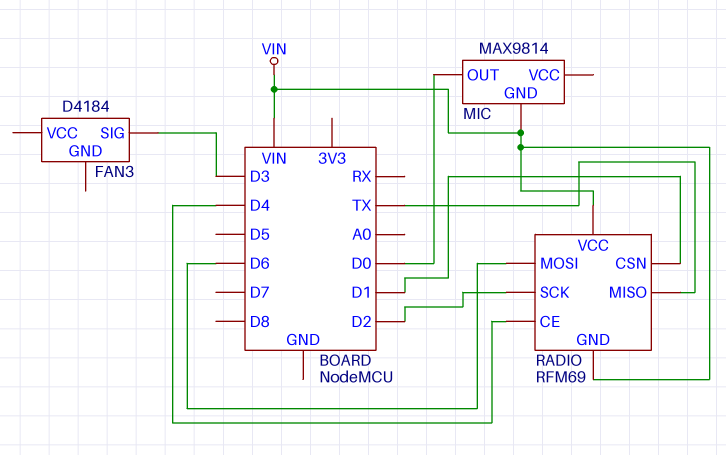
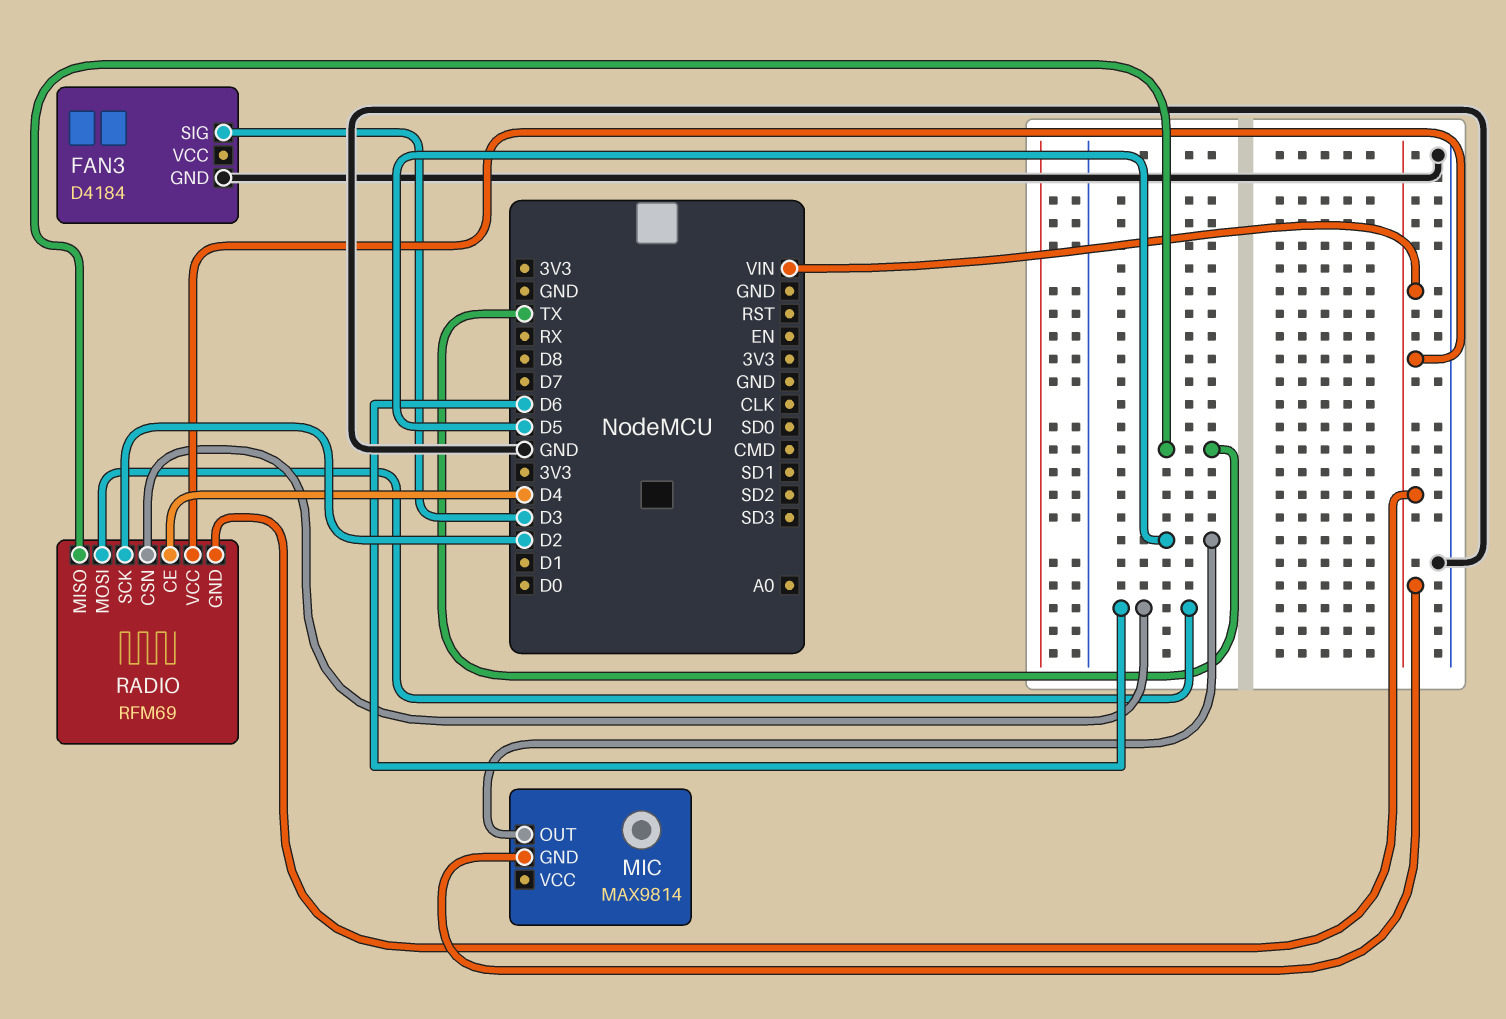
FAN3 pin GND: none -> GND
MIC pin OUT: D0 -> D5
RADIO pin CSN: D1 -> D6

